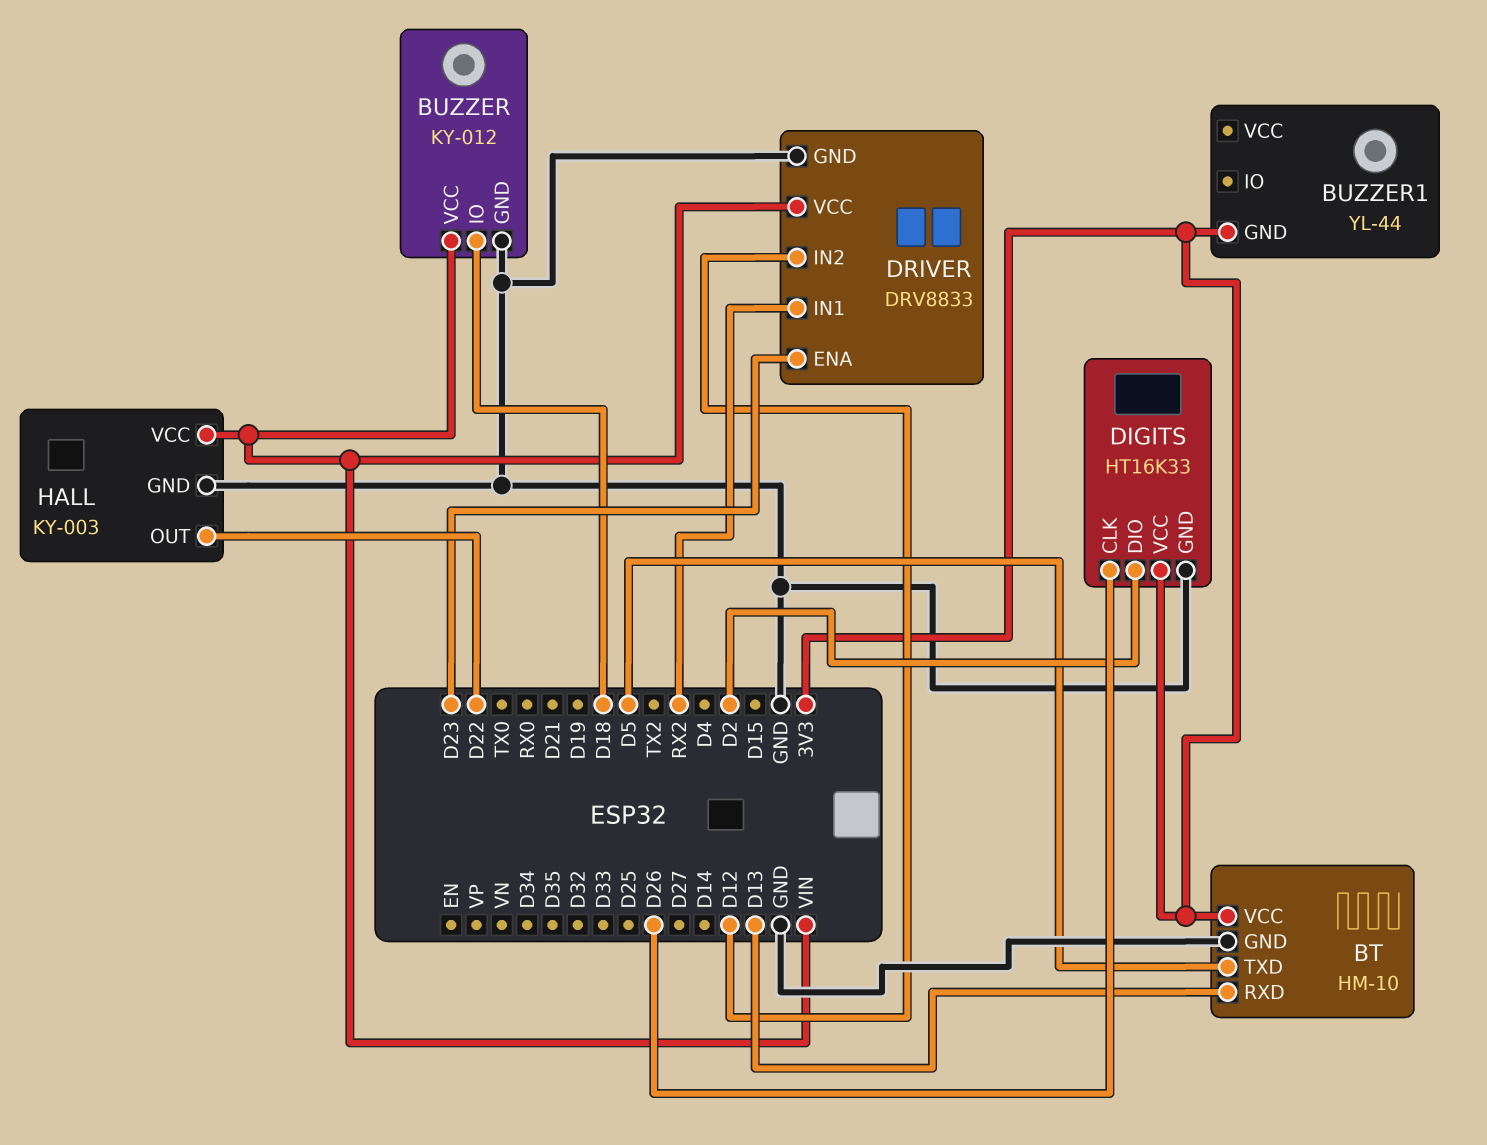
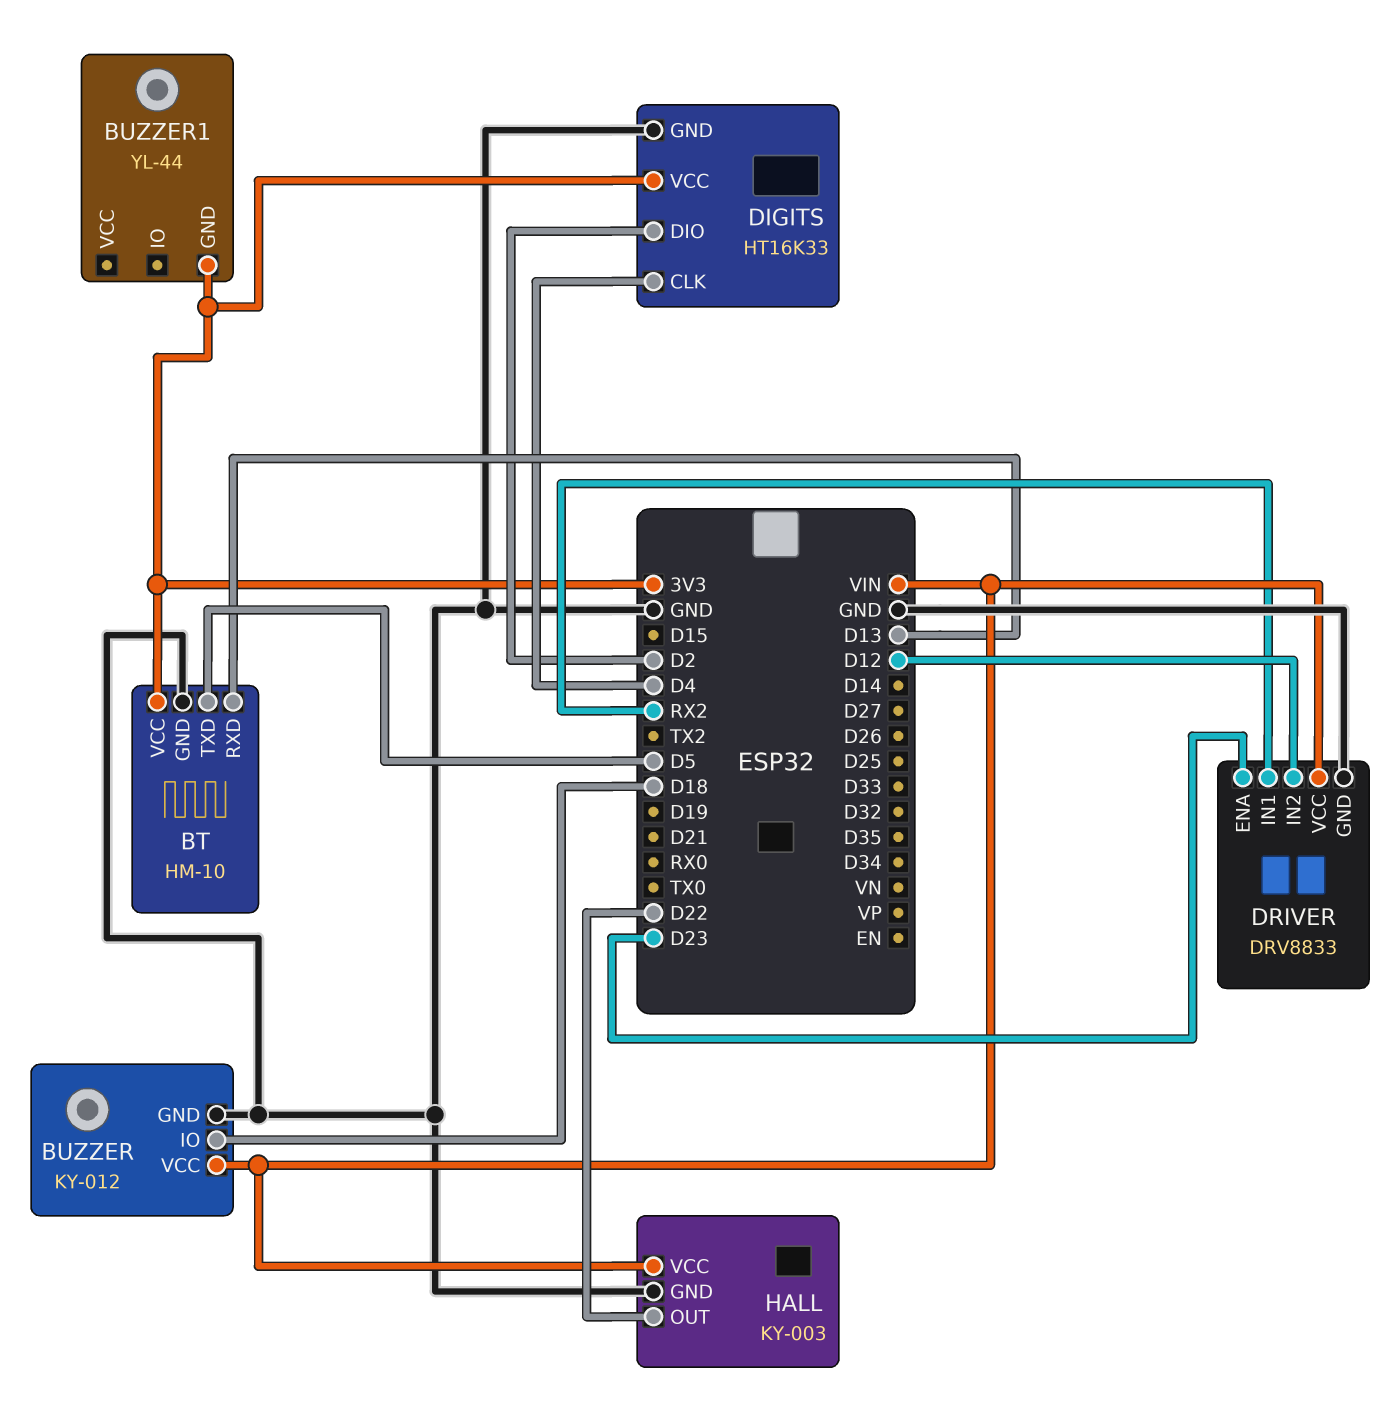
DIGITS pin CLK: D26 -> D4

